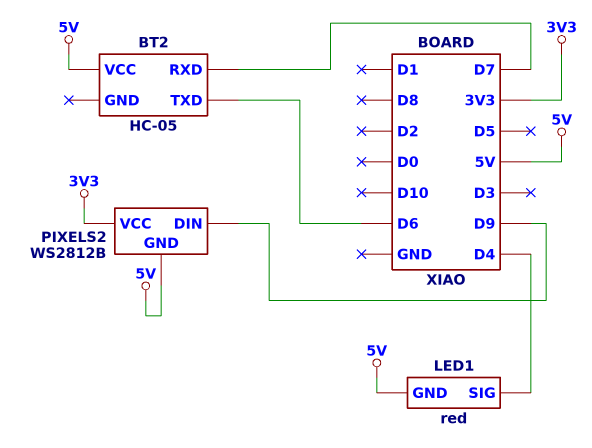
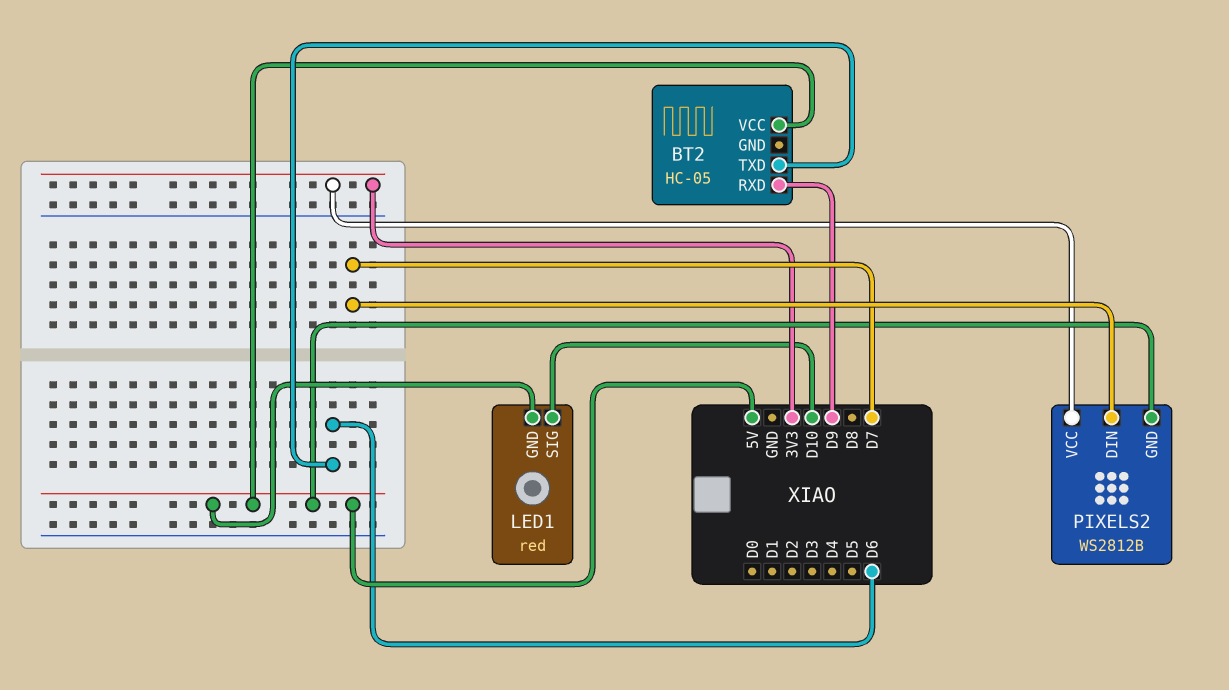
BT2 pin RXD: D7 -> D9
LED1 pin SIG: D4 -> D10
PIXELS2 pin DIN: D9 -> D7

